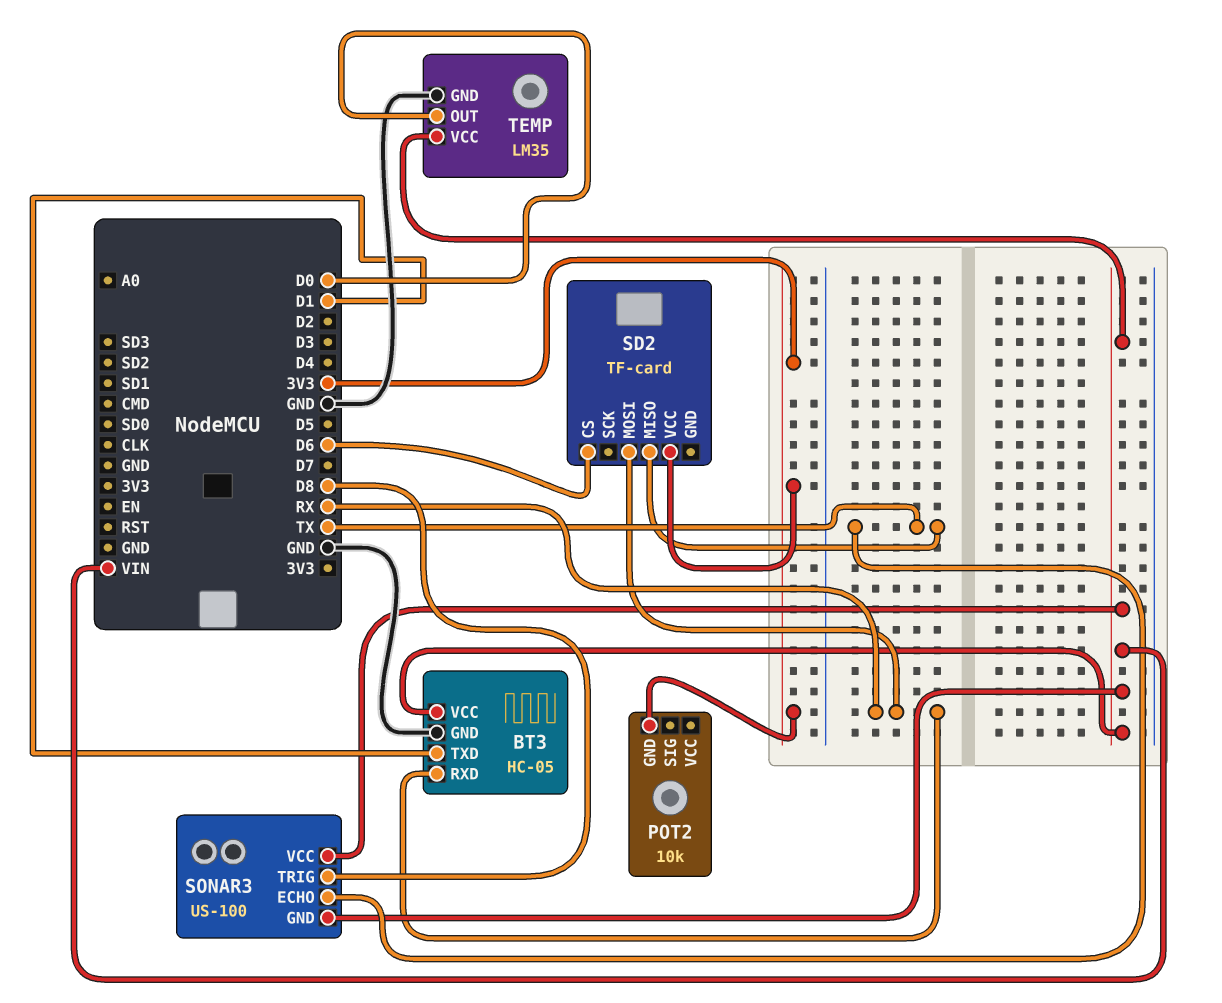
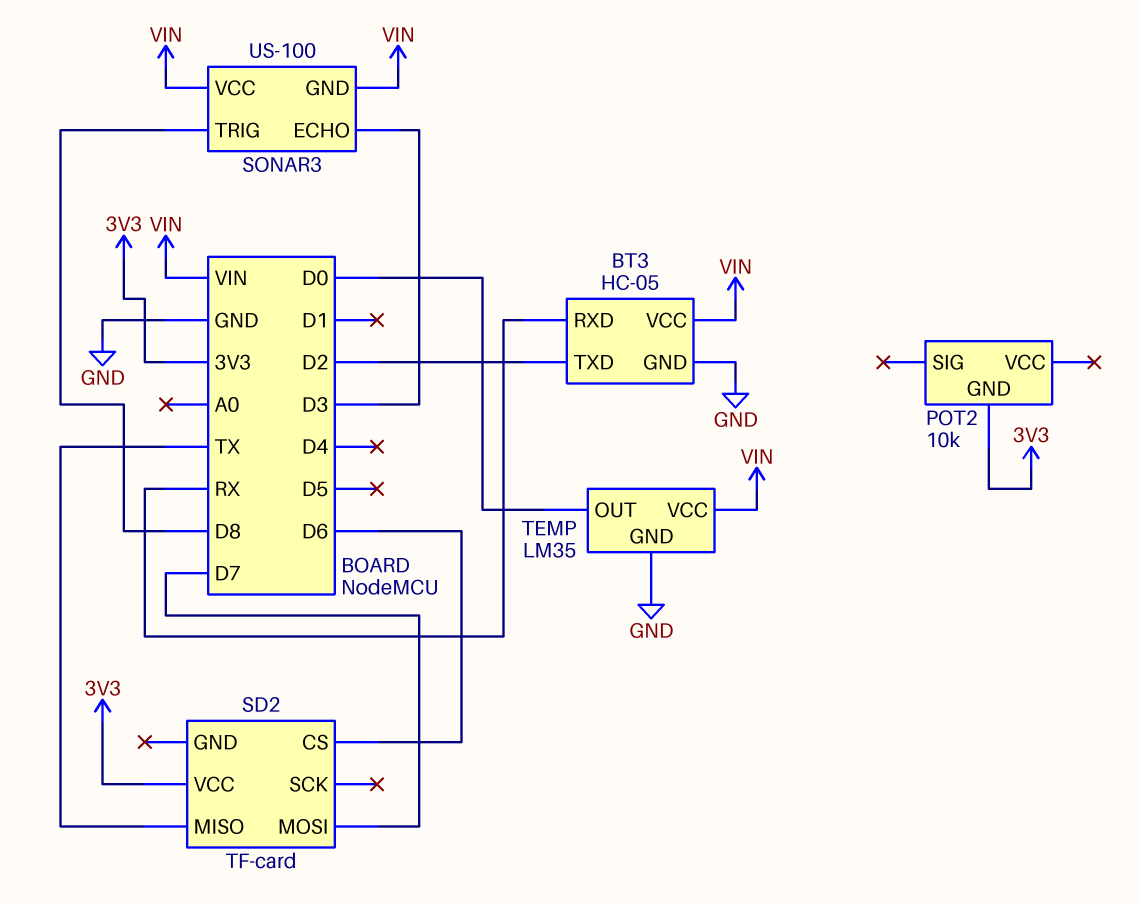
BT3 pin TXD: D1 -> D2
SD2 pin MOSI: RX -> D7
SONAR3 pin ECHO: TX -> D3

